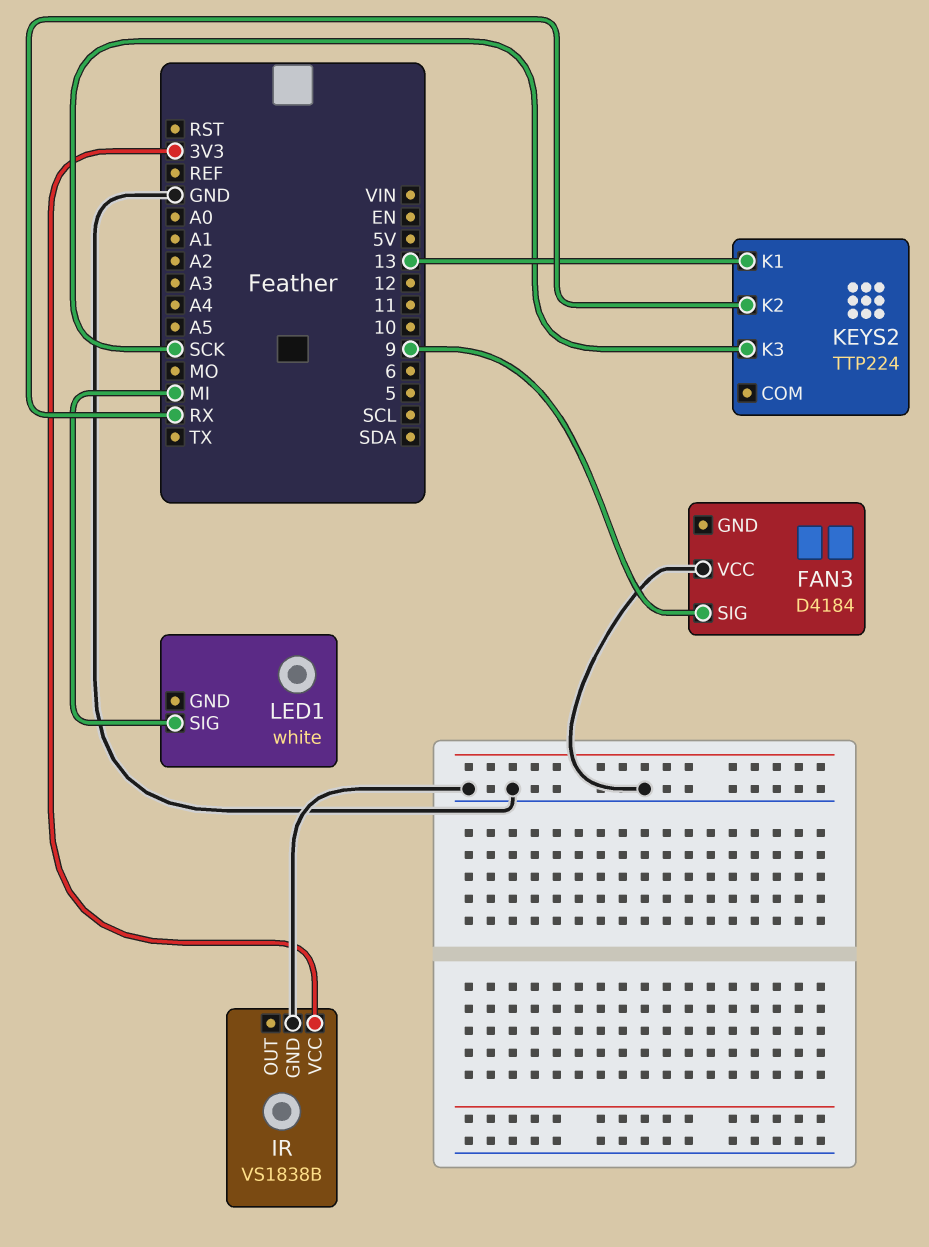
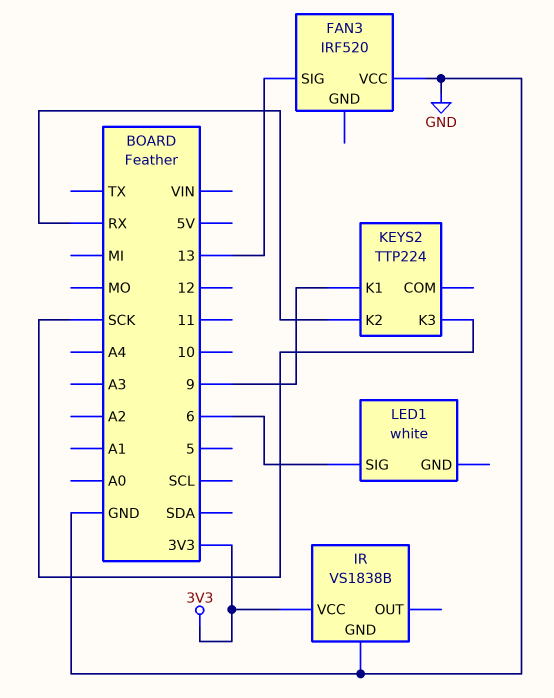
FAN3: D4184 -> IRF520
FAN3 pin SIG: 9 -> 13
KEYS2 pin K1: 13 -> 9
LED1 pin SIG: MI -> 6

